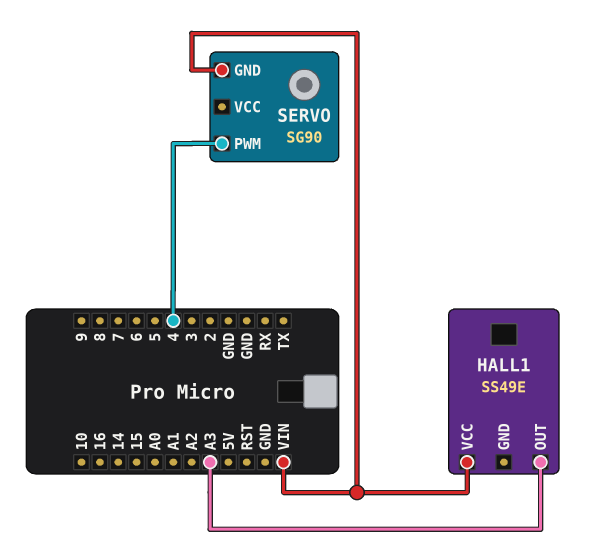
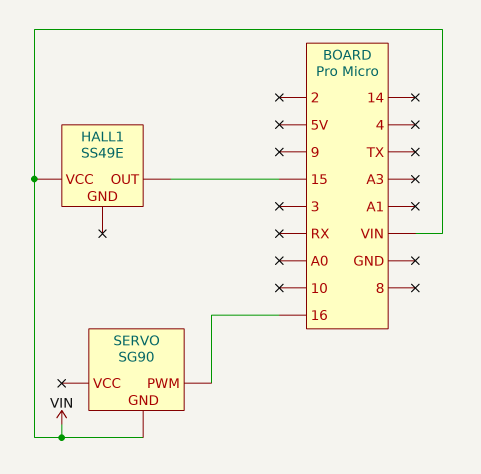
HALL1 pin OUT: A3 -> 15
SERVO pin PWM: 4 -> 16

